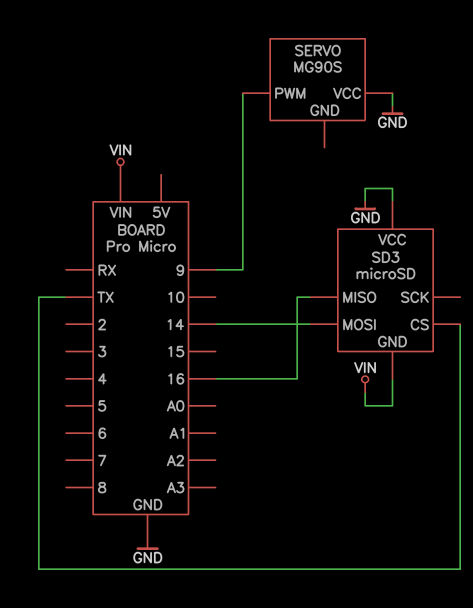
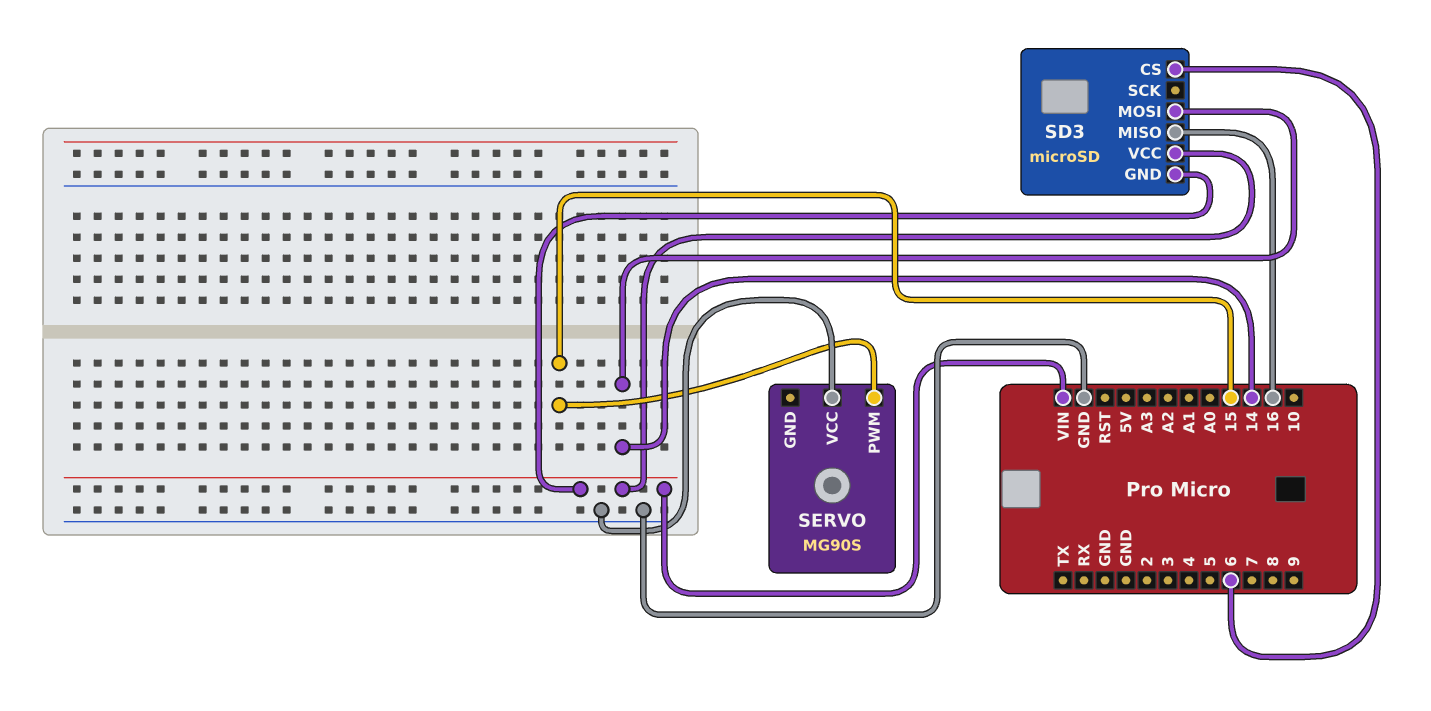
SD3 pin CS: TX -> 6
SD3 pin VCC: GND -> VIN
SERVO pin PWM: 9 -> 15

